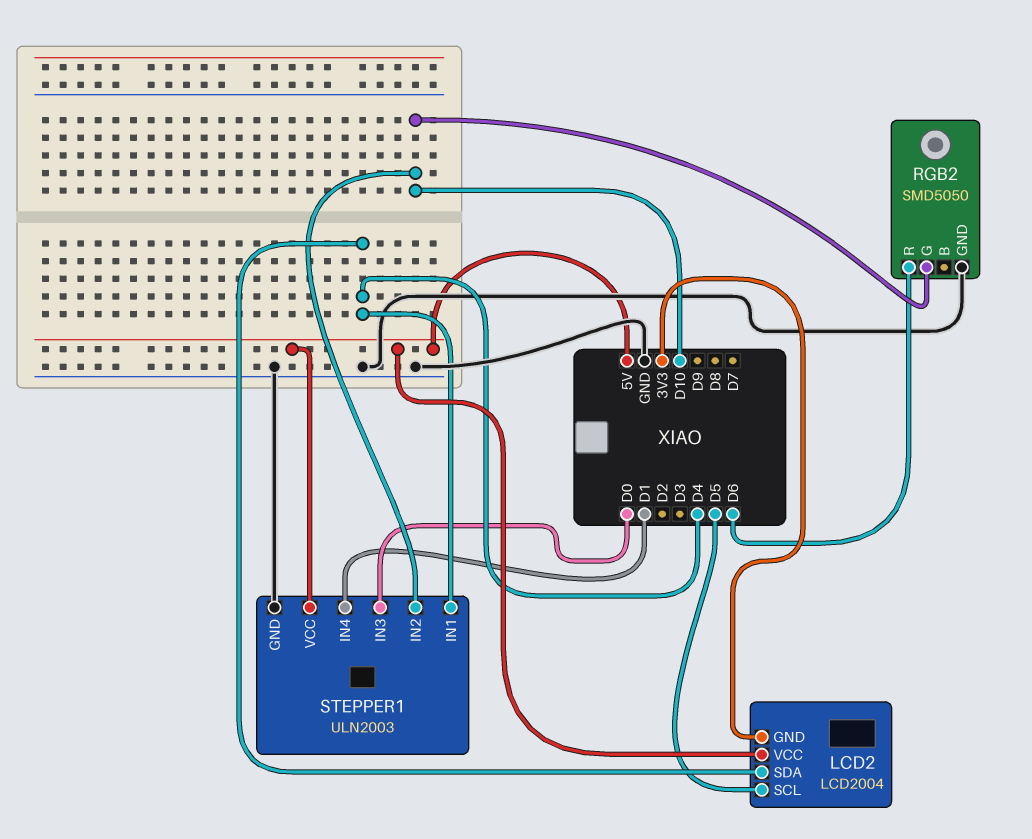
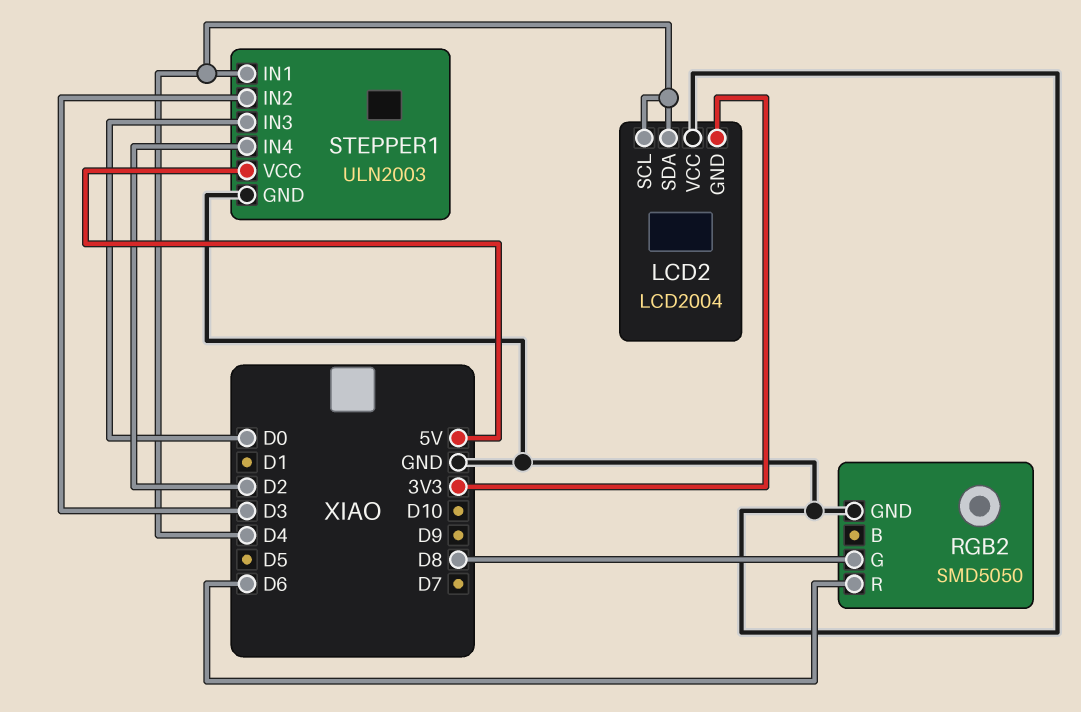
LCD2 pin SCL: D5 -> D4
LCD2 pin VCC: 5V -> GND
RGB2 pin G: D10 -> D8
STEPPER1 pin IN2: D10 -> D3
STEPPER1 pin IN4: D1 -> D2

